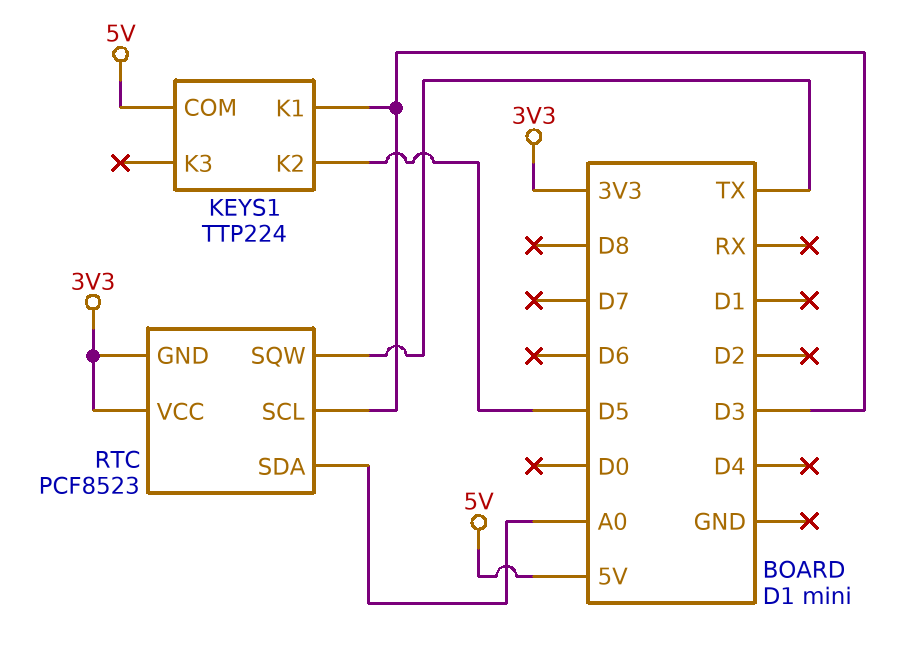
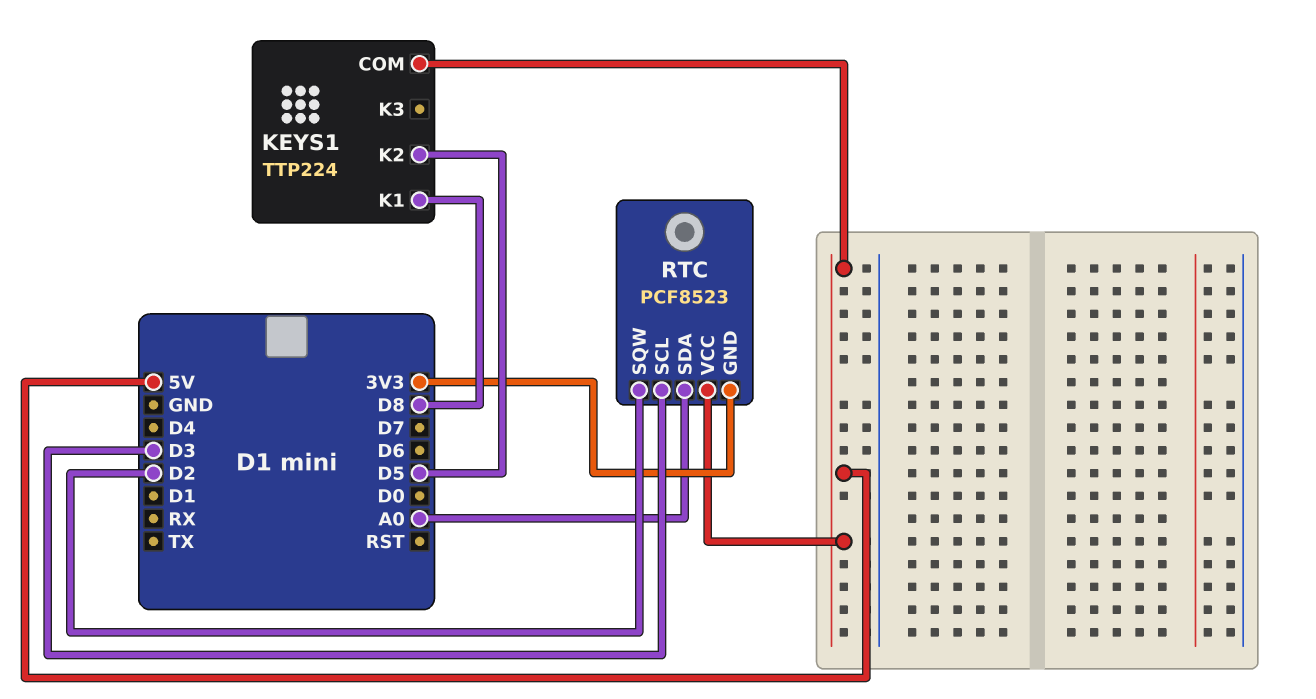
KEYS1 pin K1: D3 -> D8
RTC pin SQW: TX -> D2
RTC pin VCC: 3V3 -> 5V

